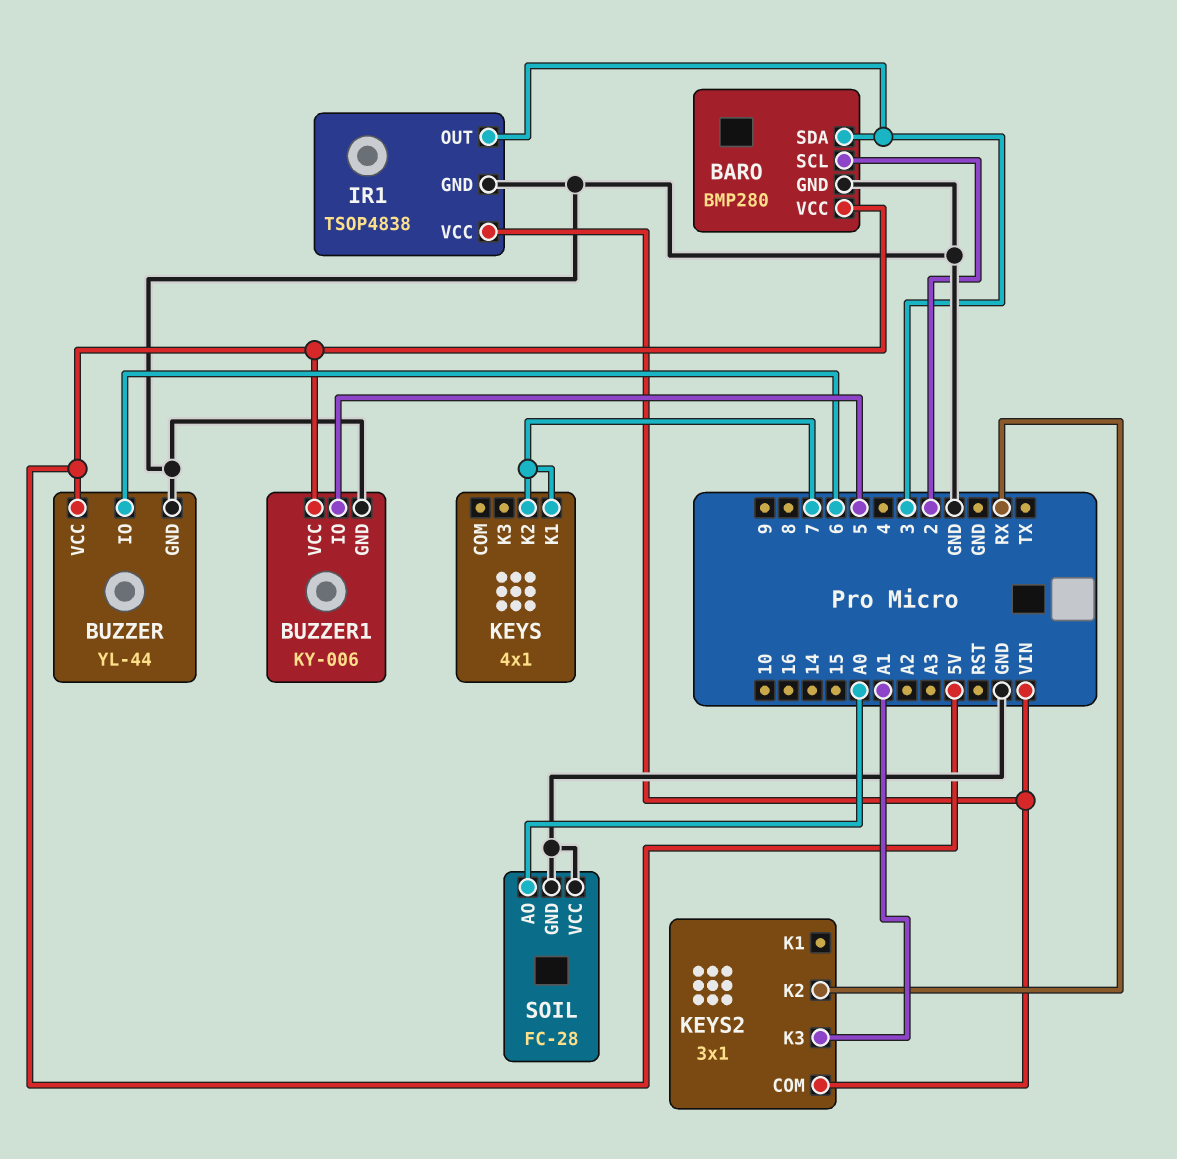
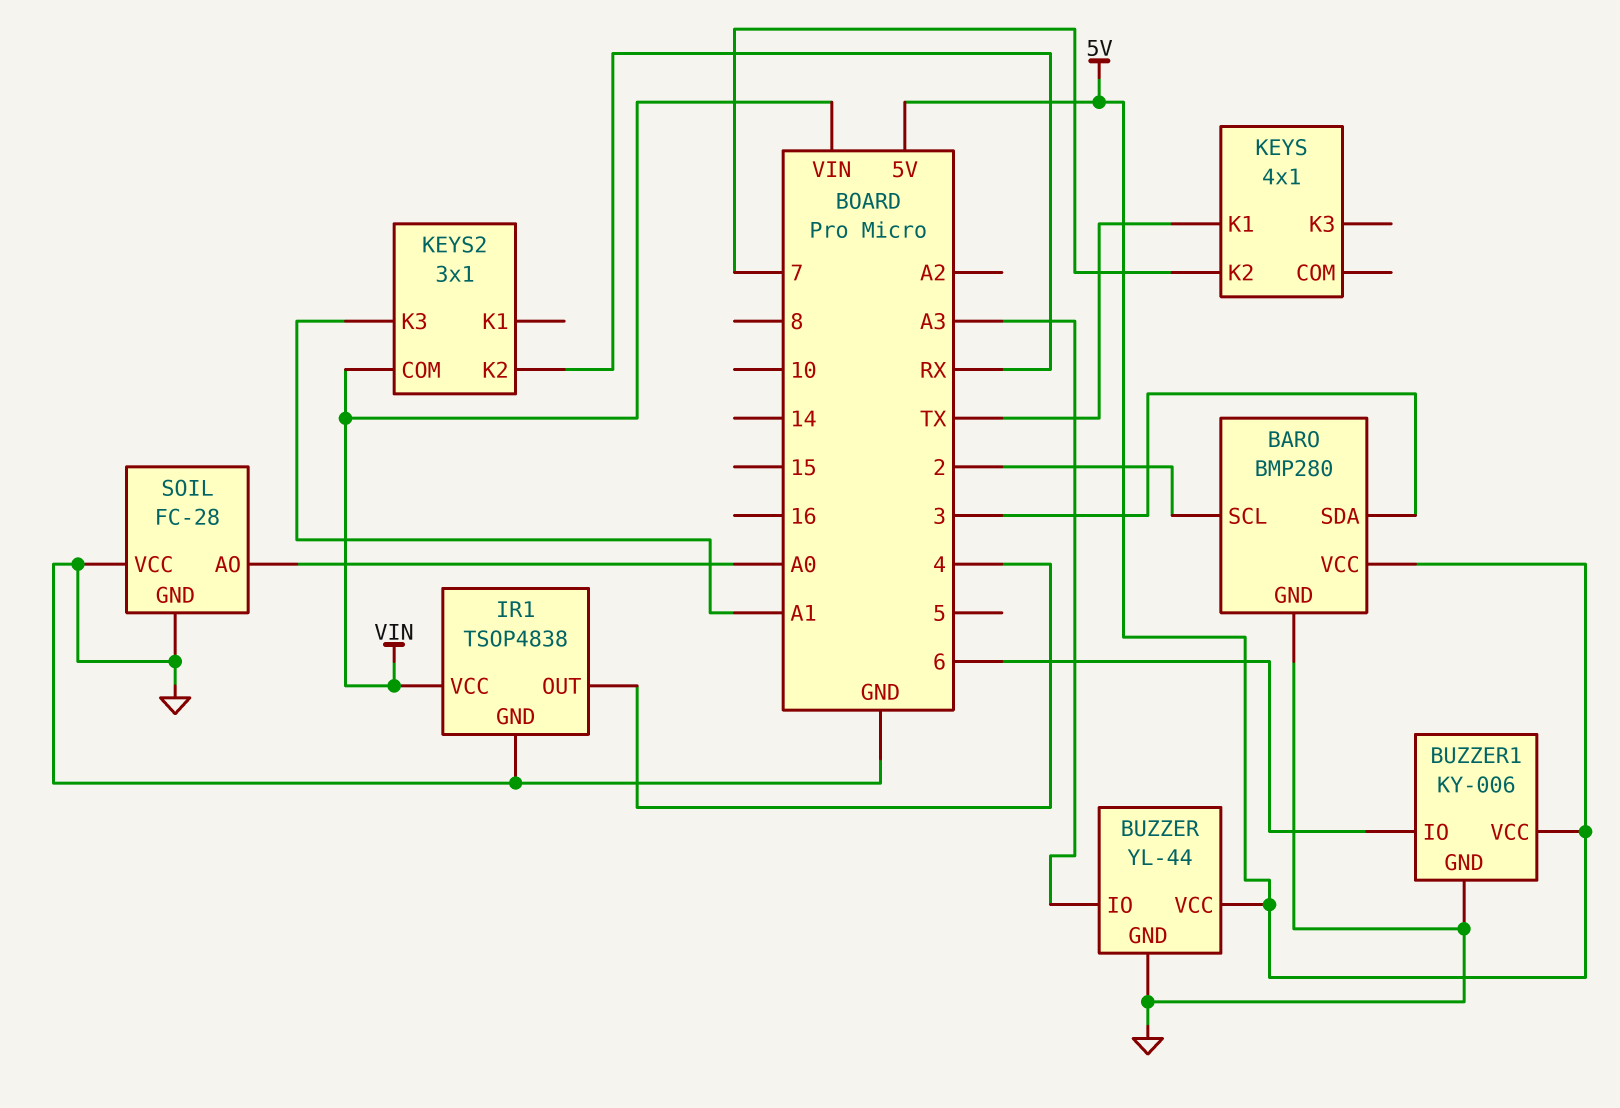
BUZZER pin IO: 6 -> A3
BUZZER1 pin IO: 5 -> 6
IR1 pin OUT: 3 -> 4
KEYS pin K1: 7 -> TX

